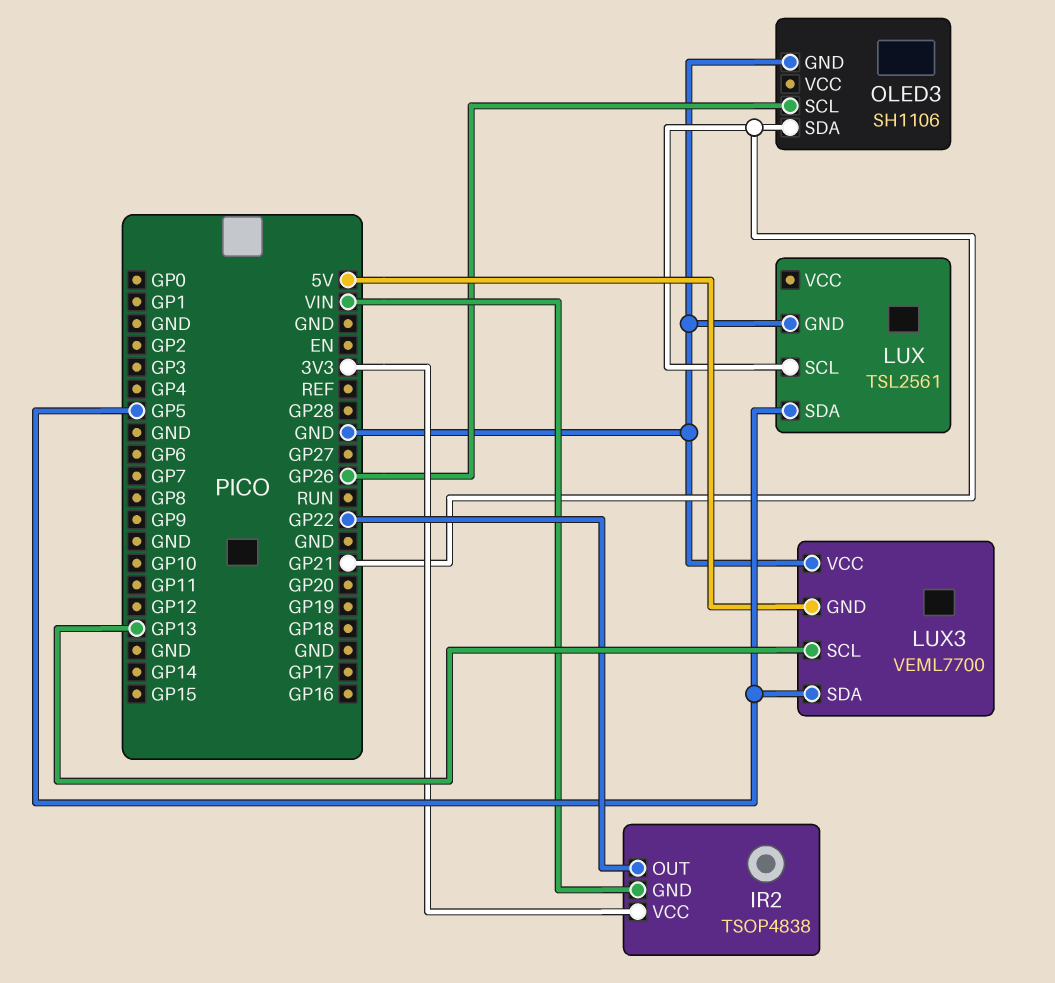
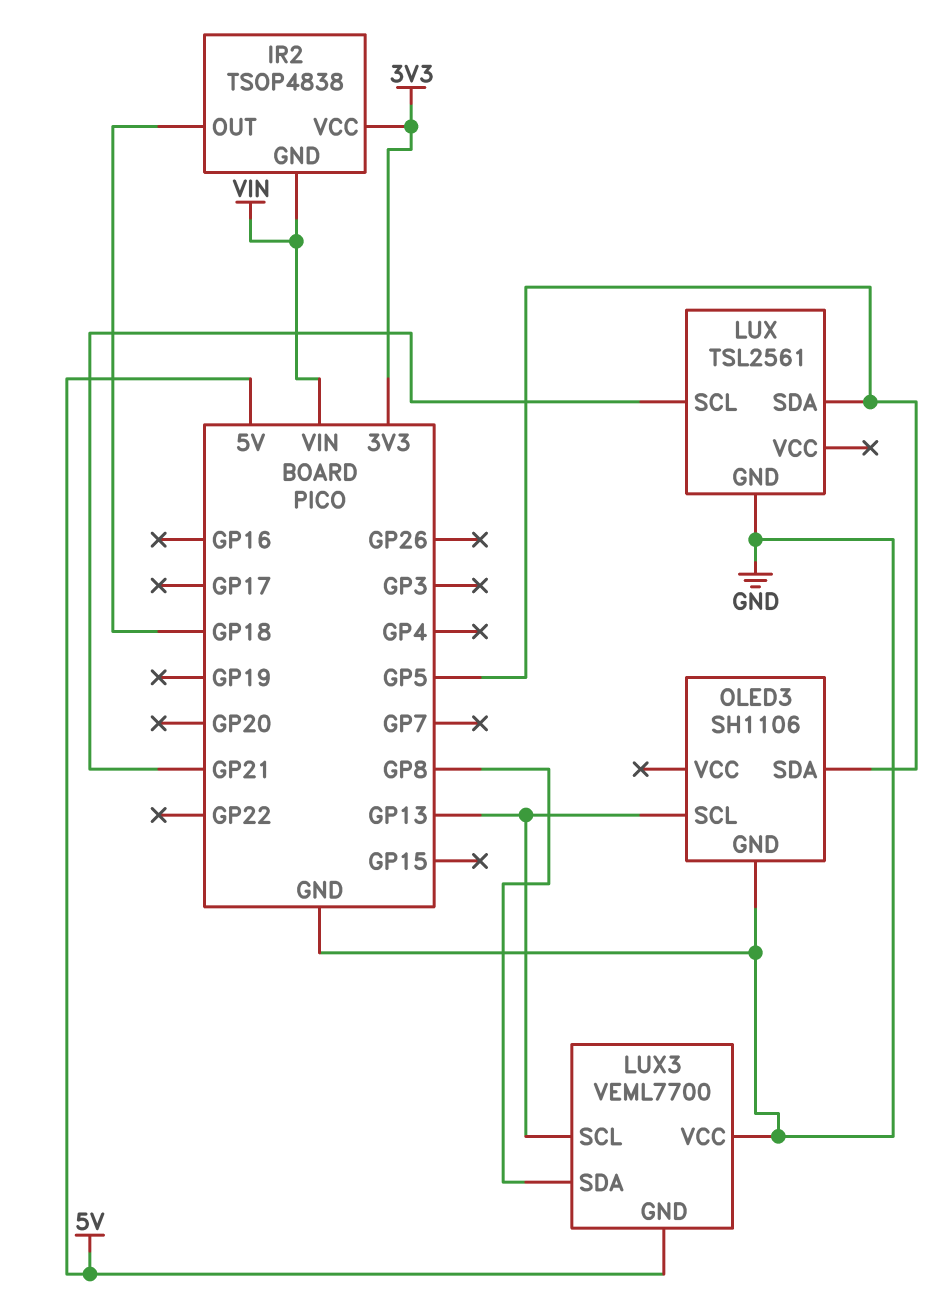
IR2 pin OUT: GP22 -> GP18
LUX3 pin SDA: GP5 -> GP8
OLED3 pin SCL: GP26 -> GP13
OLED3 pin SDA: GP21 -> GP5

